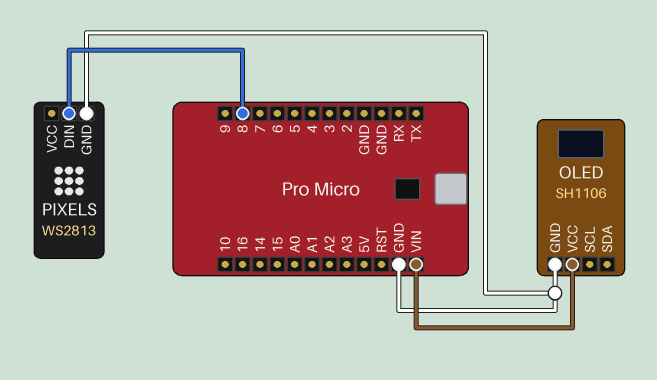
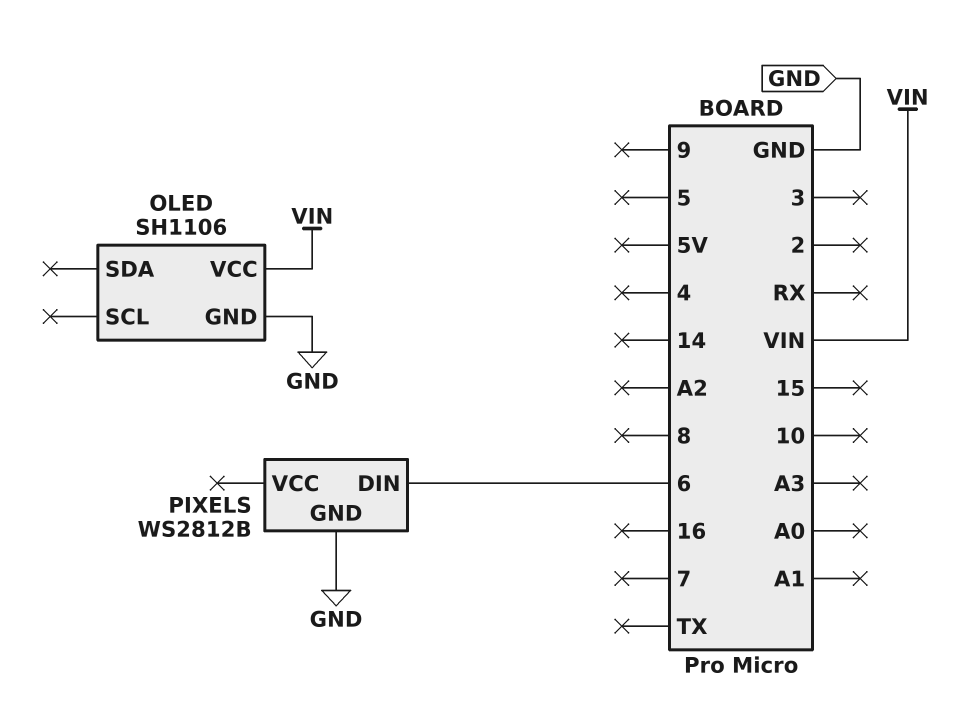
PIXELS: WS2813 -> WS2812B
PIXELS pin DIN: 8 -> 6

